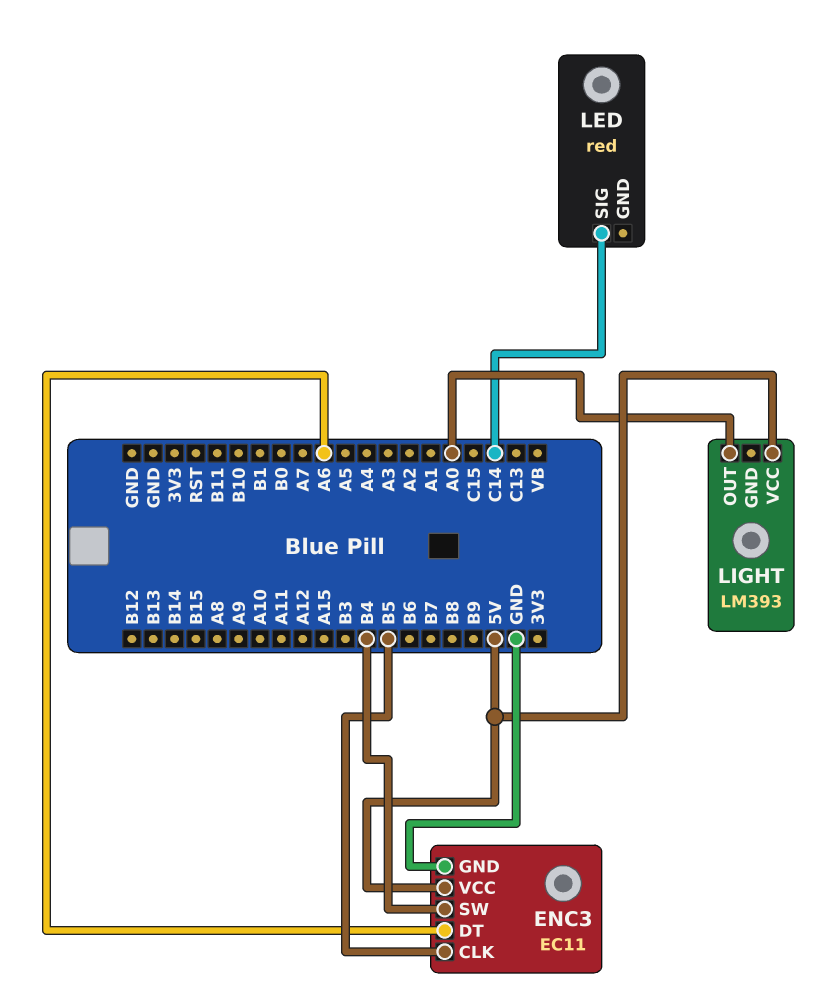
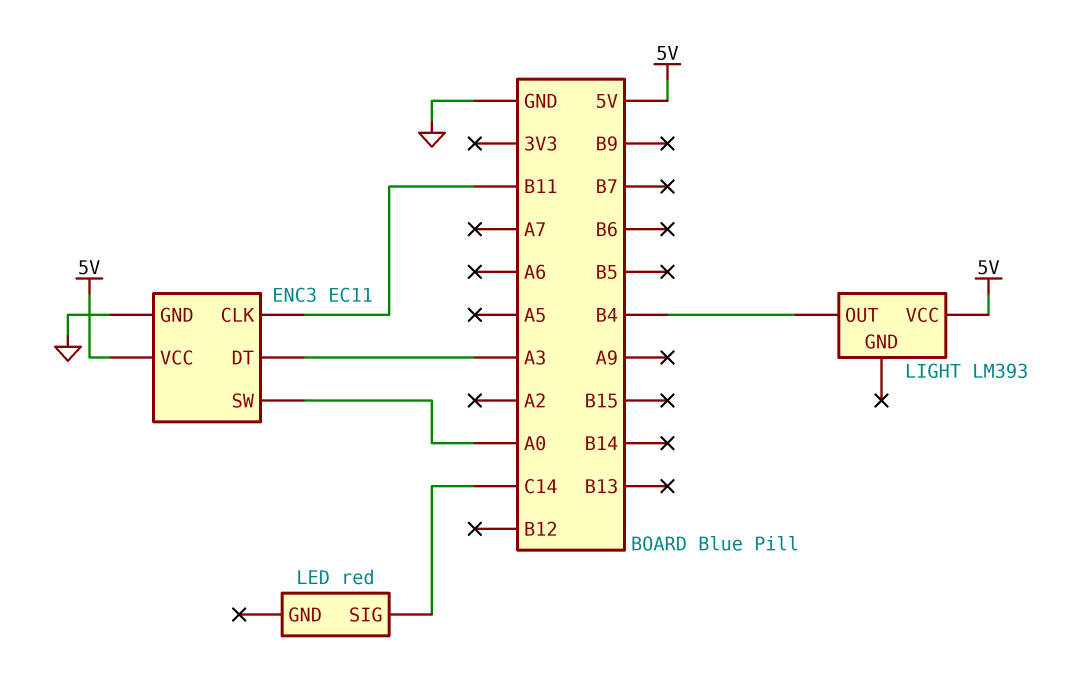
ENC3 pin CLK: B5 -> B11
ENC3 pin DT: A6 -> A3
ENC3 pin SW: B4 -> A0
LIGHT pin OUT: A0 -> B4

